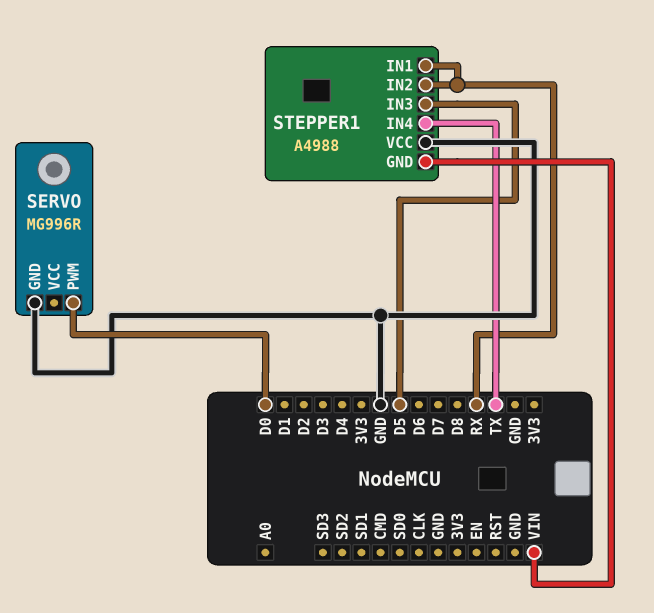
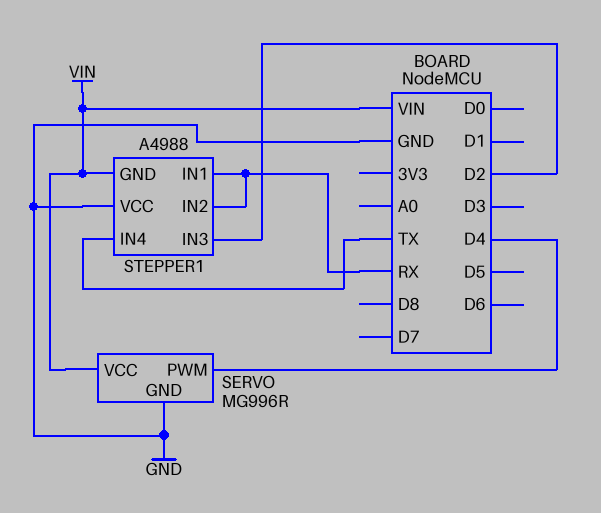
SERVO pin PWM: D0 -> D4
SERVO pin VCC: none -> VIN
STEPPER1 pin IN3: D5 -> D2

